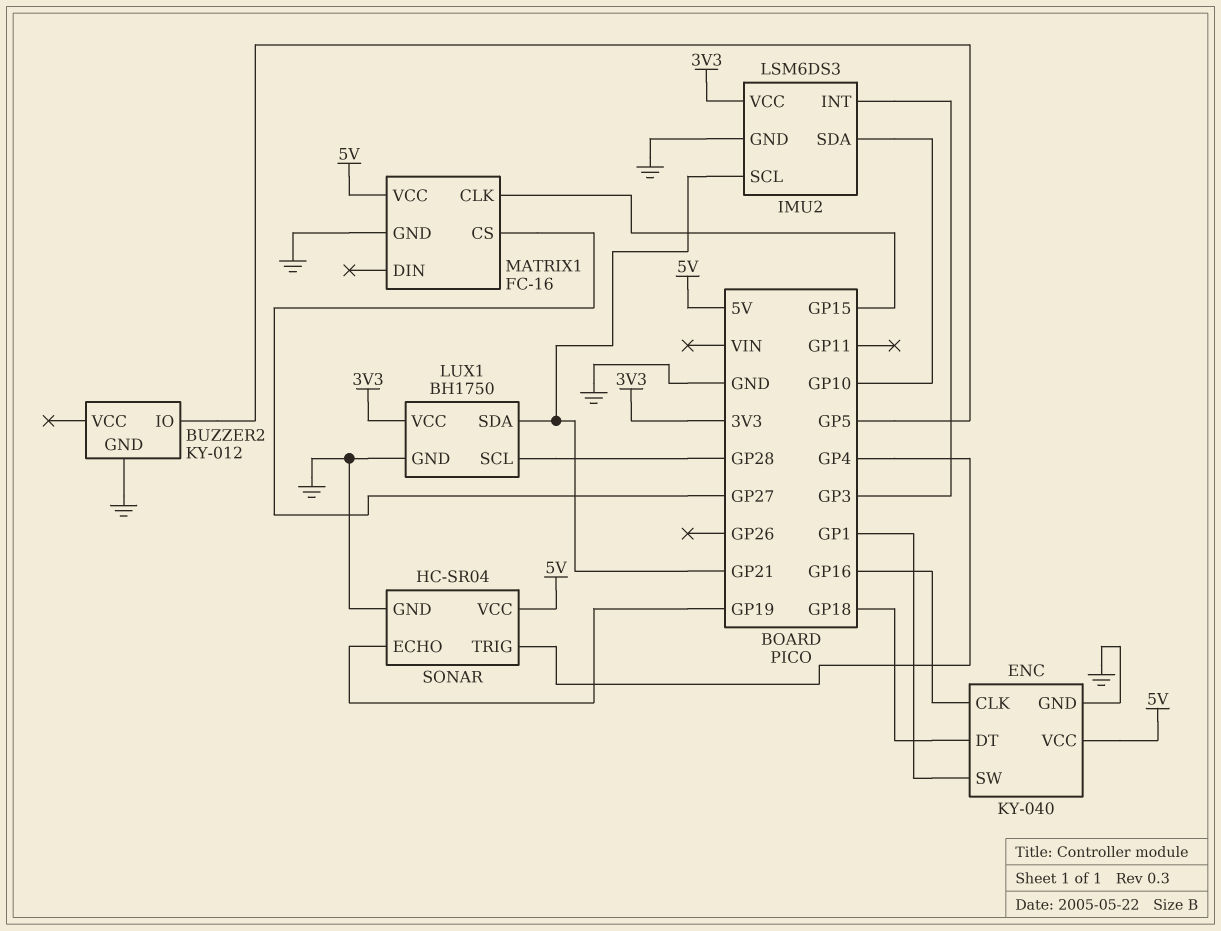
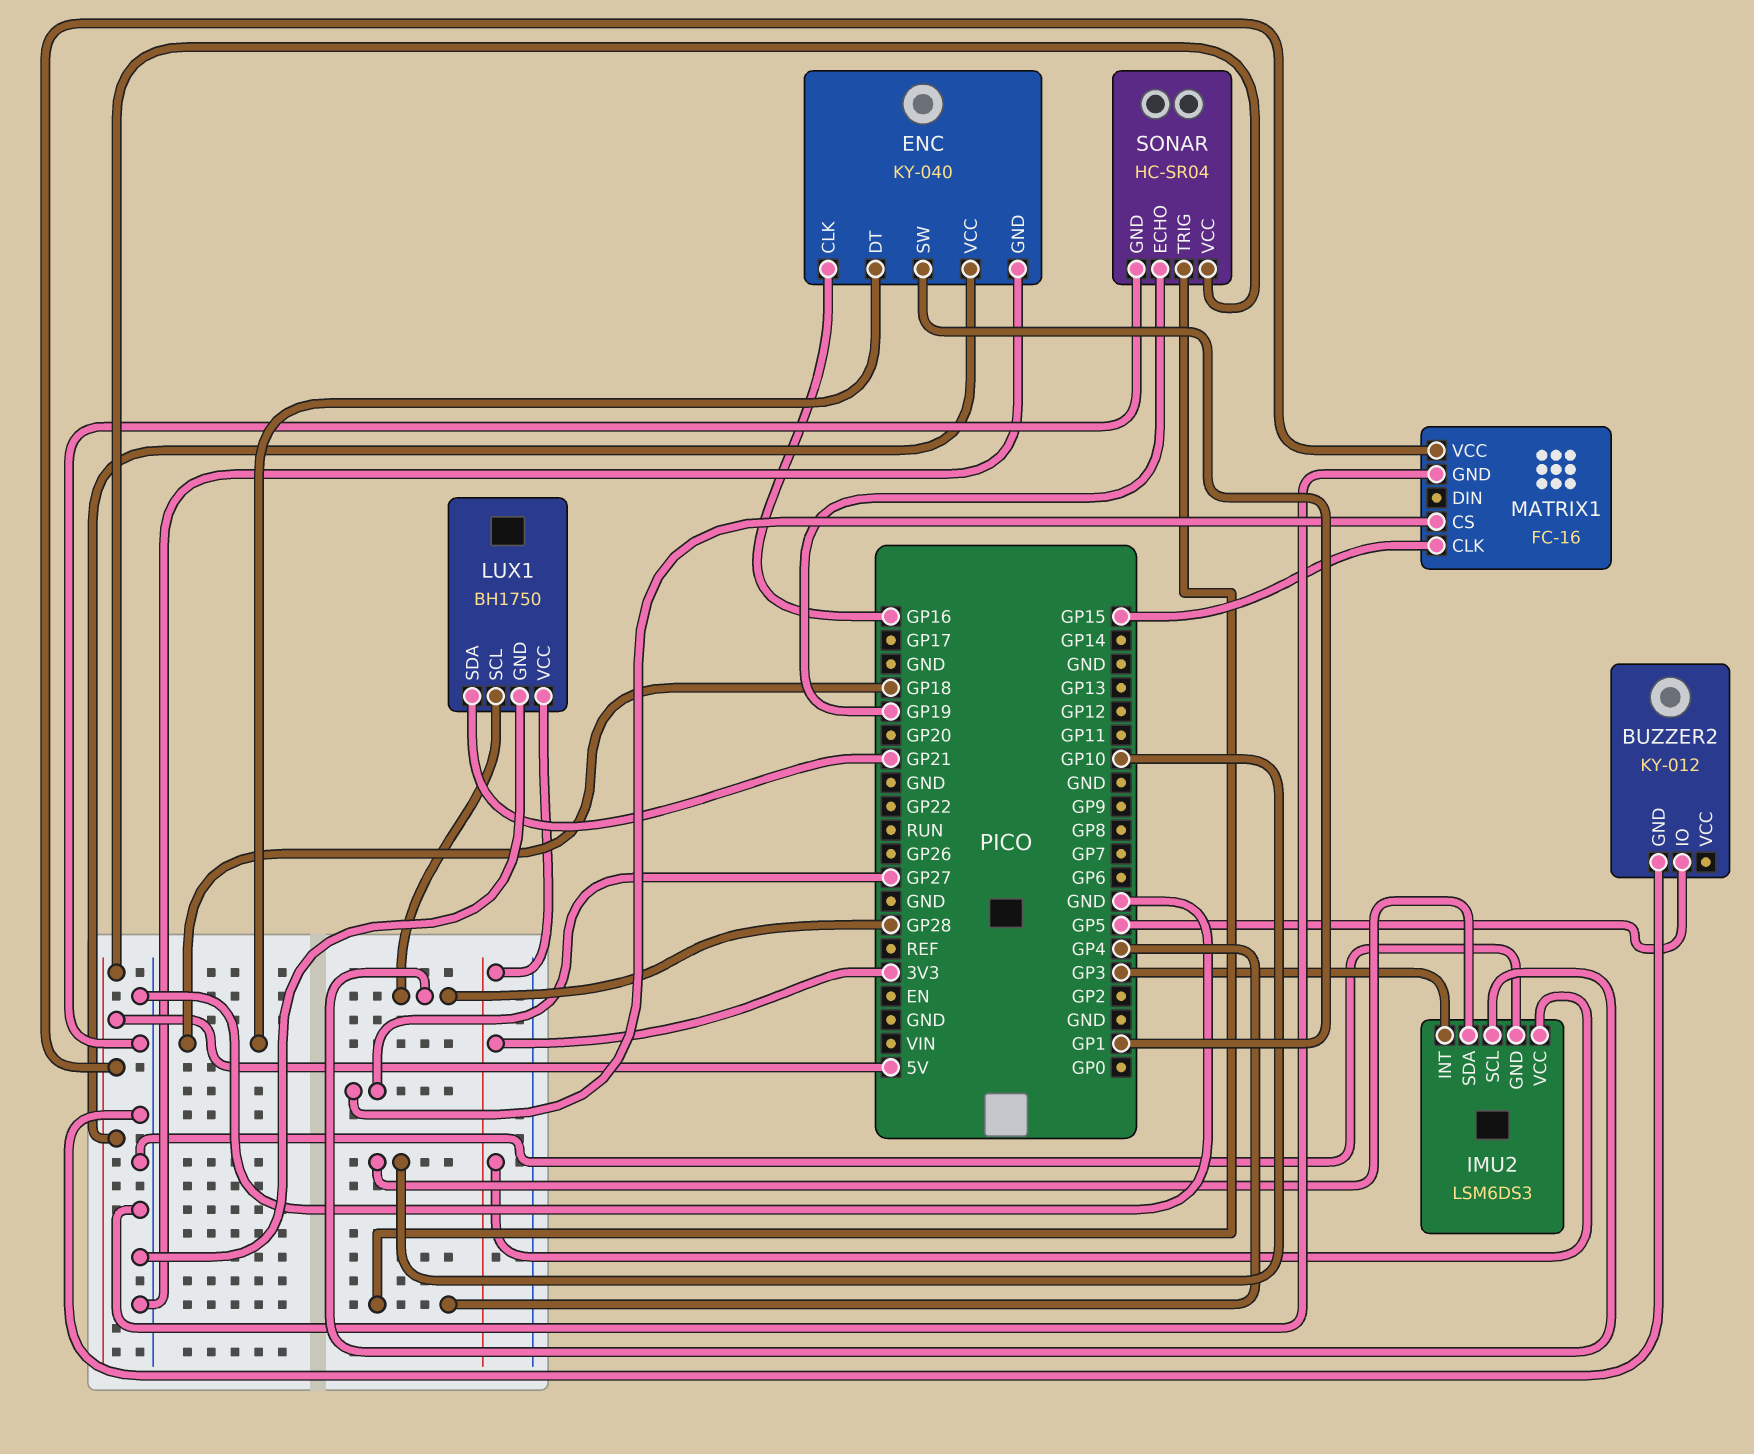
IMU2 pin SCL: GP21 -> GP28

